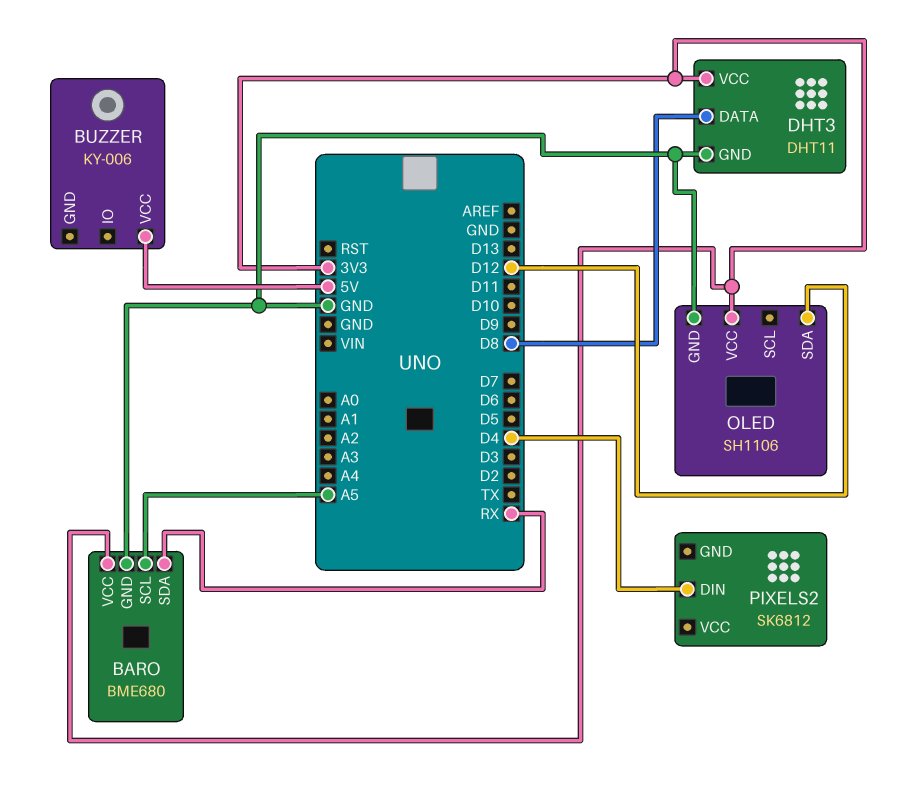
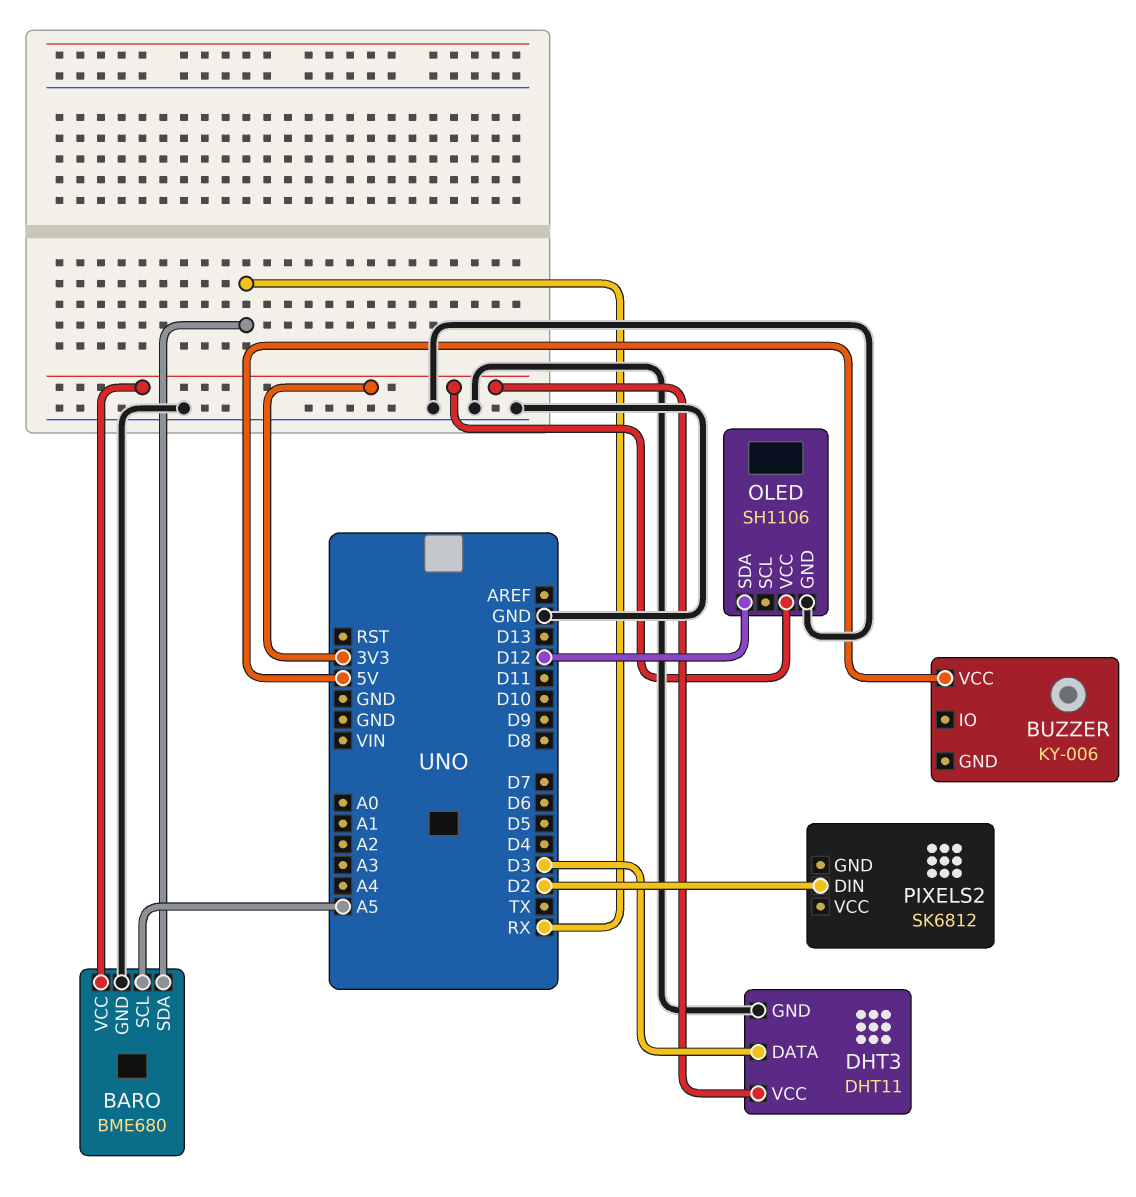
DHT3 pin DATA: D8 -> D3
PIXELS2 pin DIN: D4 -> D2

